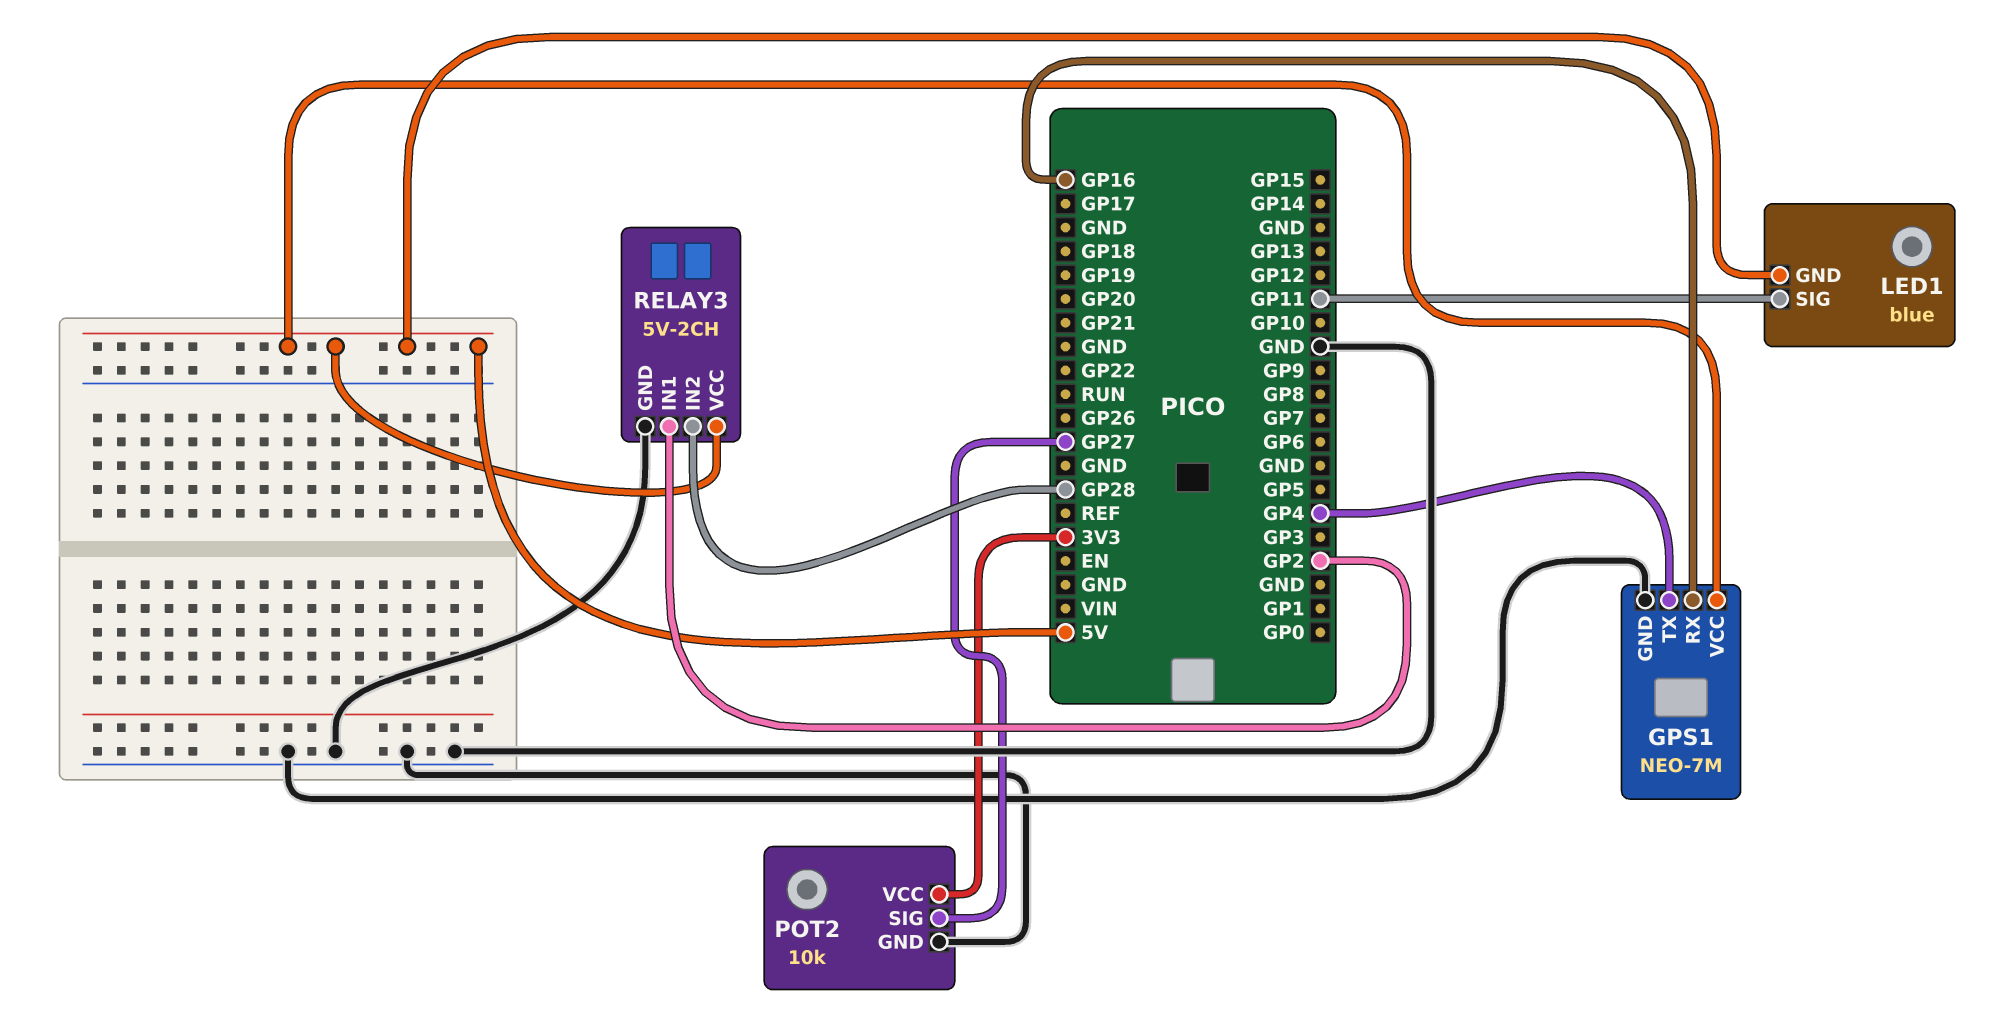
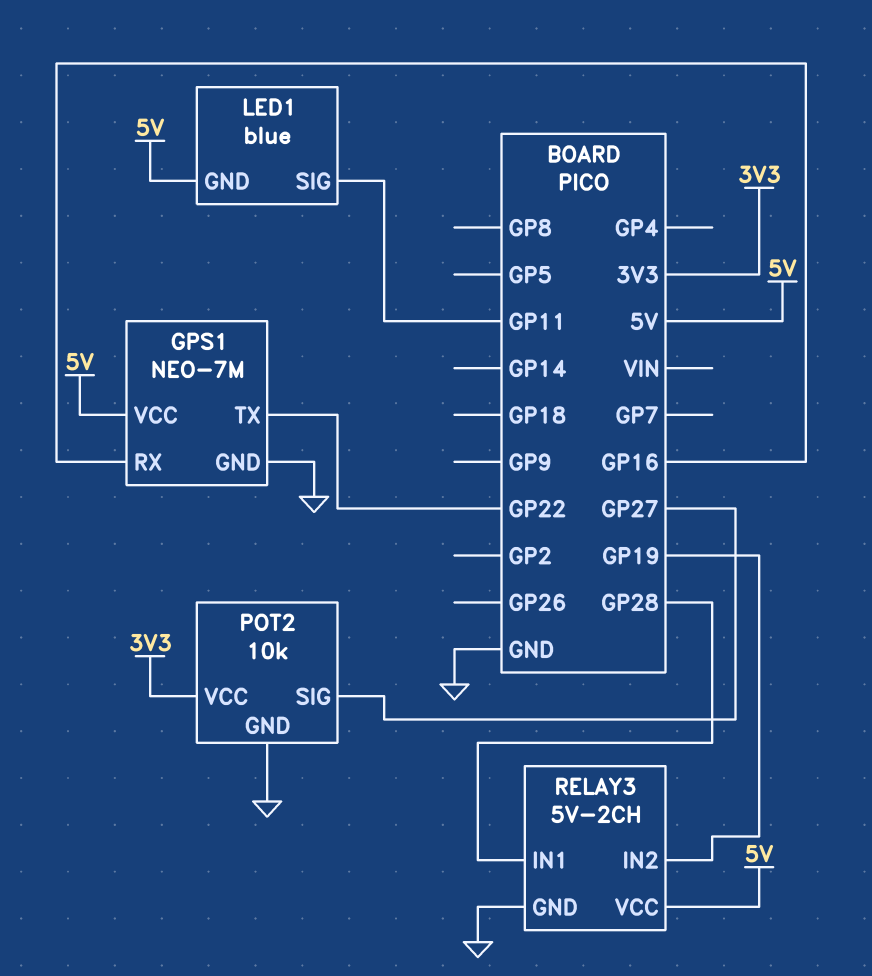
GPS1 pin TX: GP4 -> GP22
RELAY3 pin IN1: GP2 -> GP28
RELAY3 pin IN2: GP28 -> GP19

